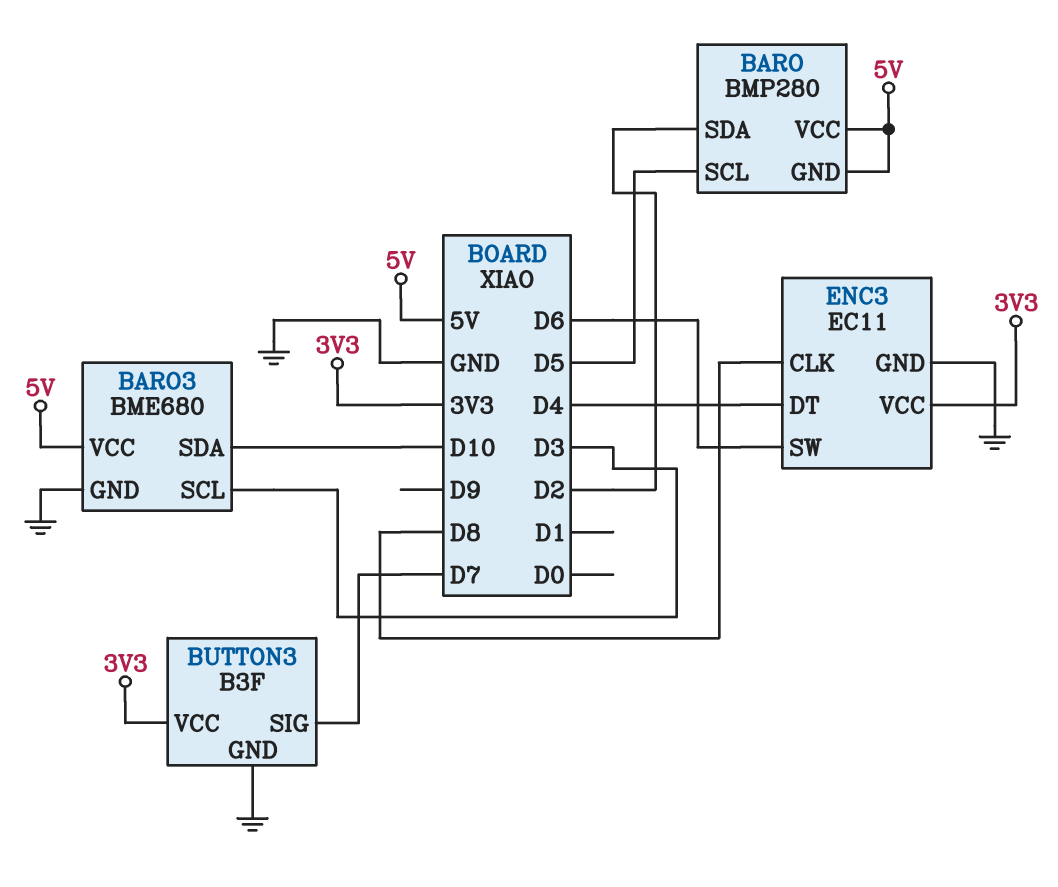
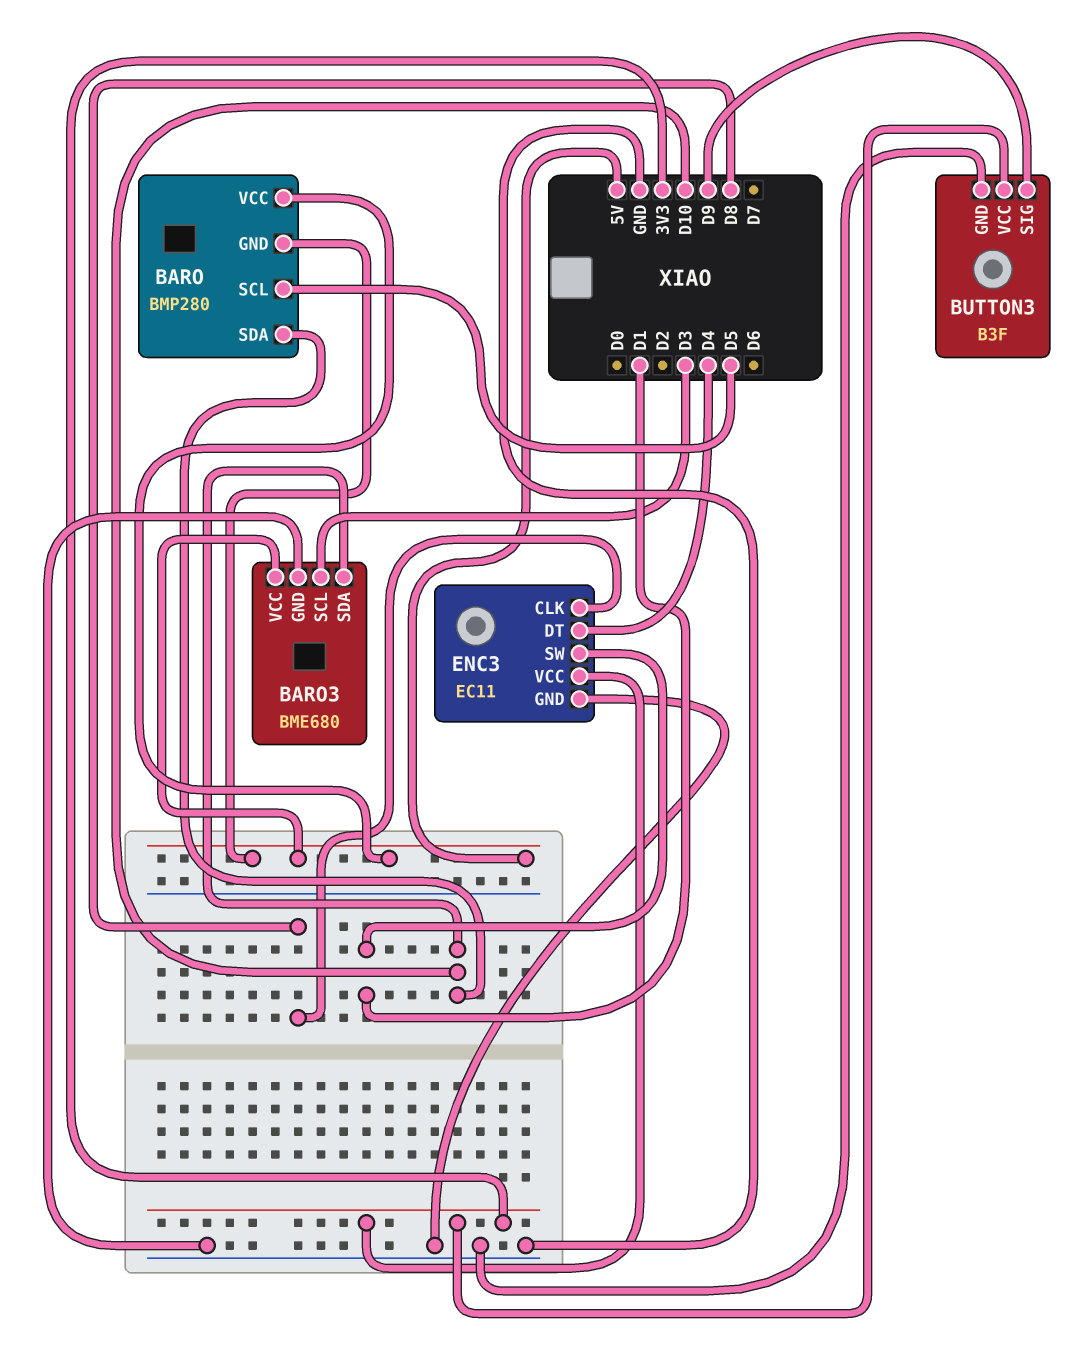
BARO pin SDA: D2 -> D10
BUTTON3 pin SIG: D7 -> D9
ENC3 pin SW: D6 -> D1

